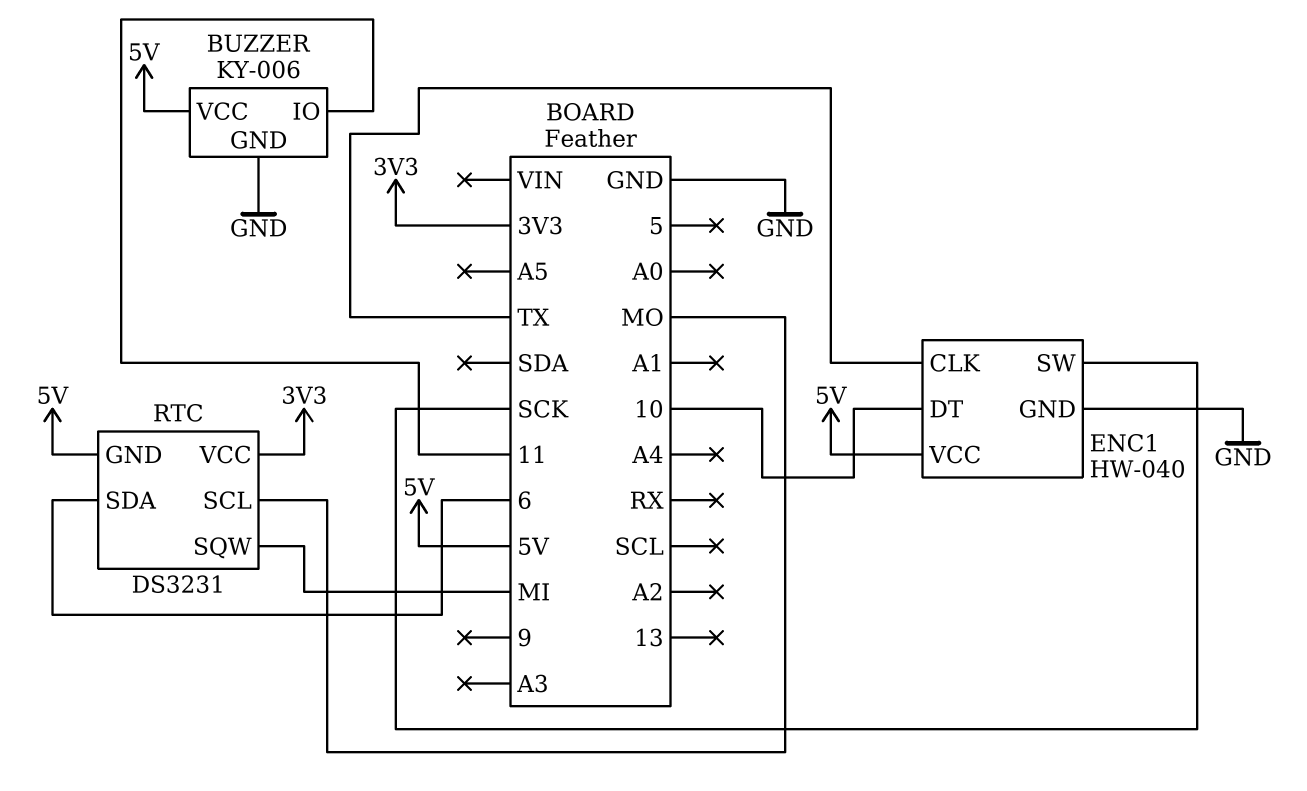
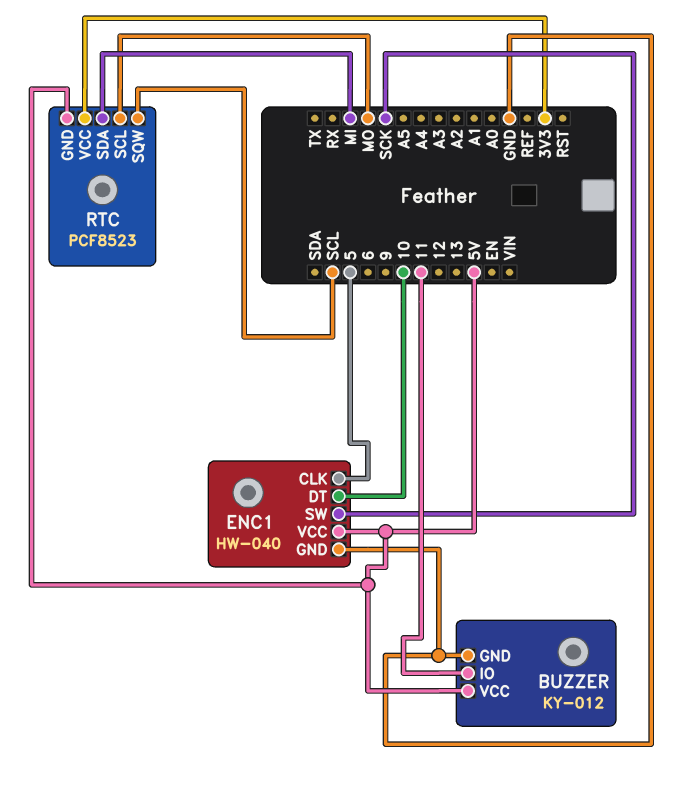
BUZZER: KY-006 -> KY-012
ENC1 pin CLK: TX -> 5
RTC: DS3231 -> PCF8523
RTC pin SDA: 6 -> MI
RTC pin SQW: MI -> SCL

